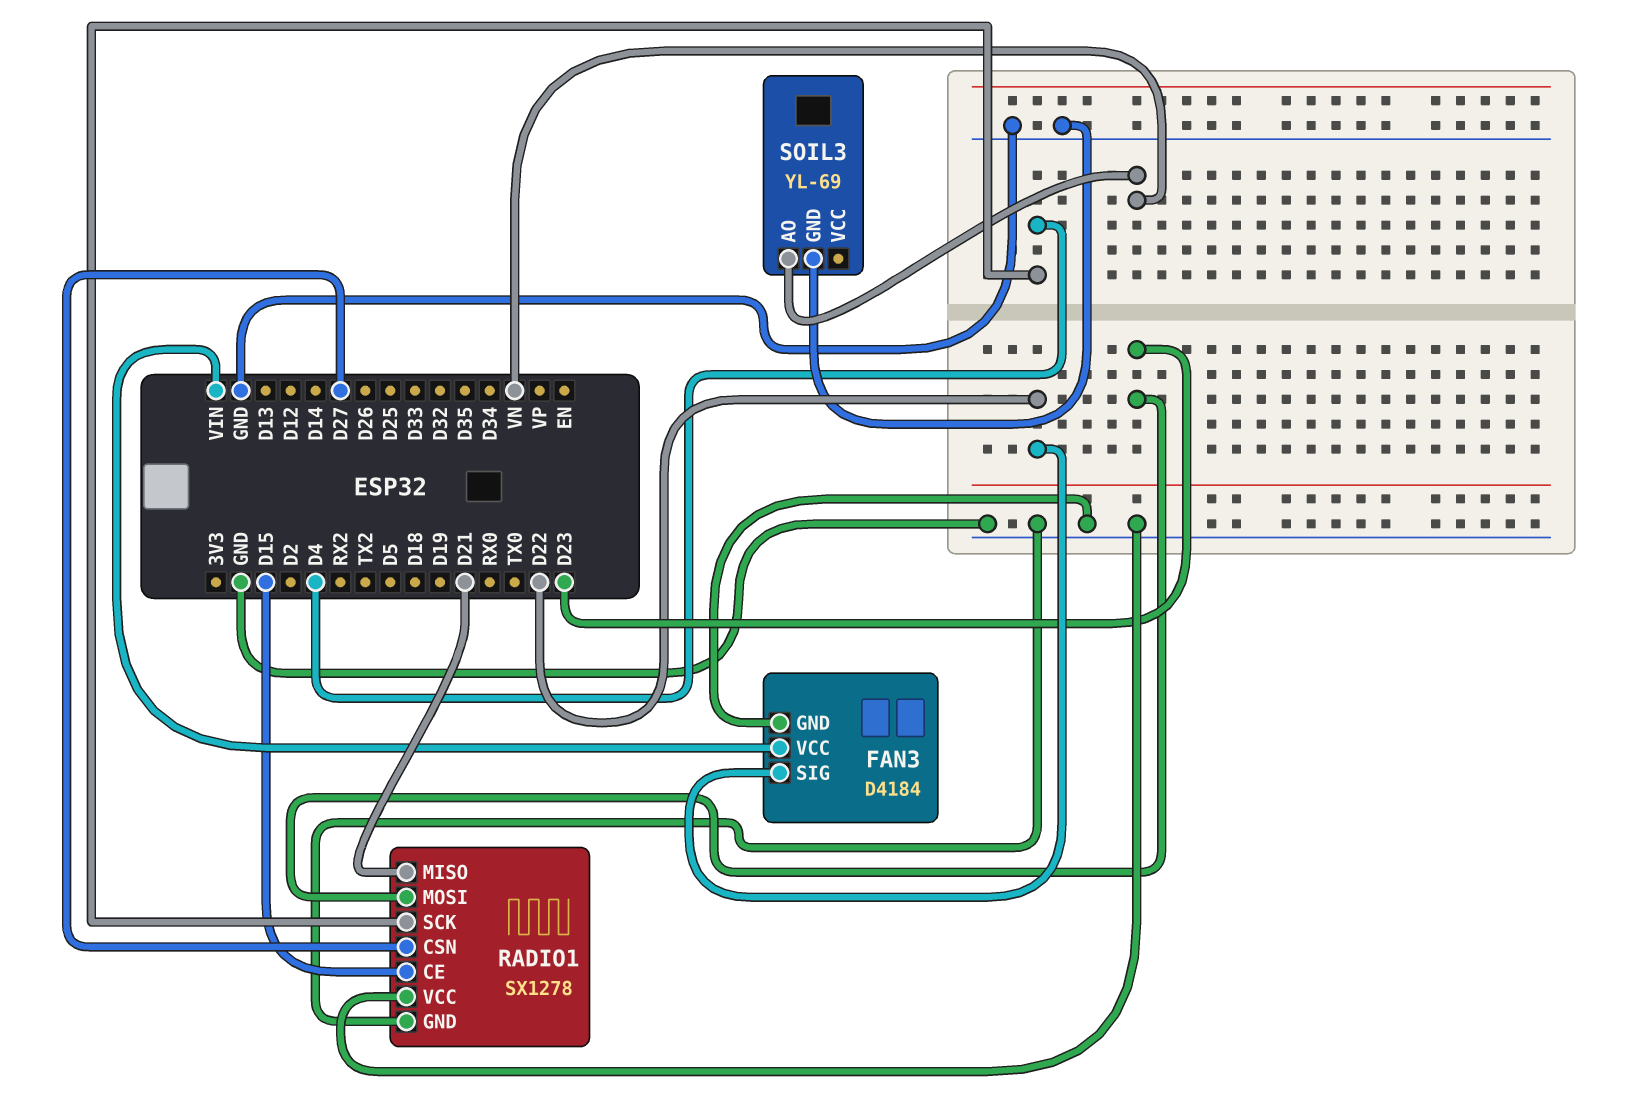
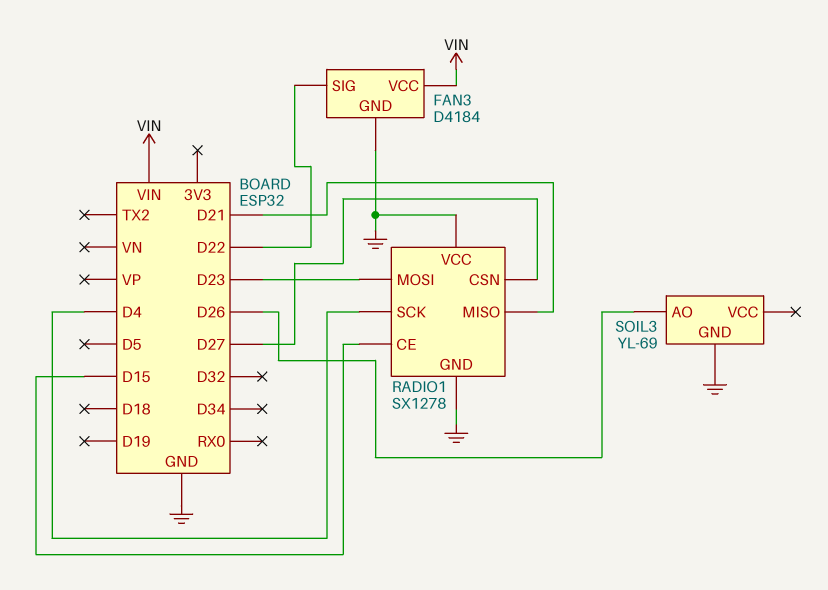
SOIL3 pin AO: VN -> D26

